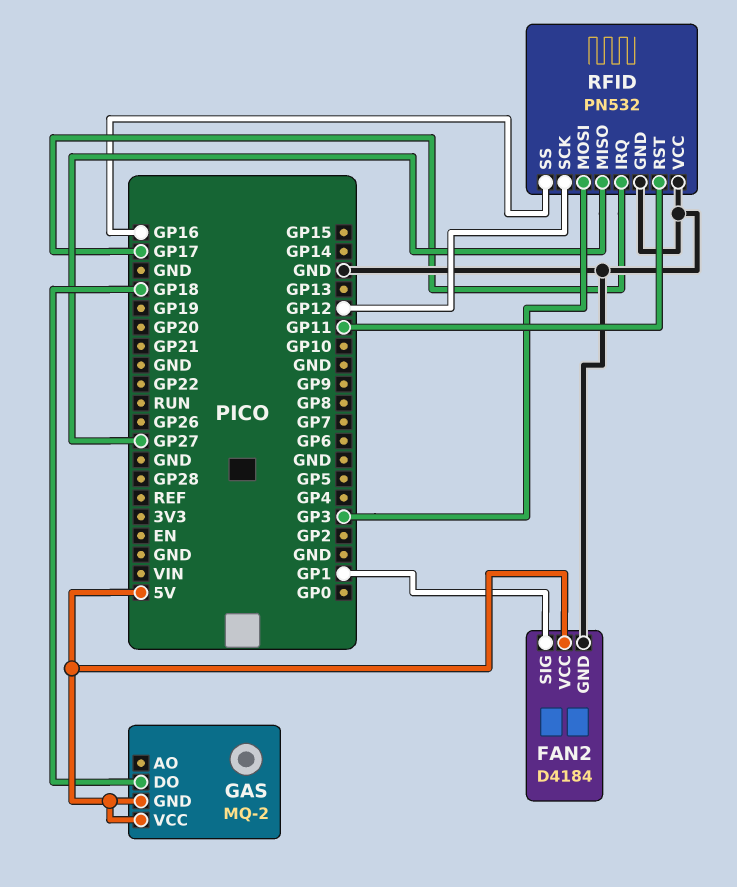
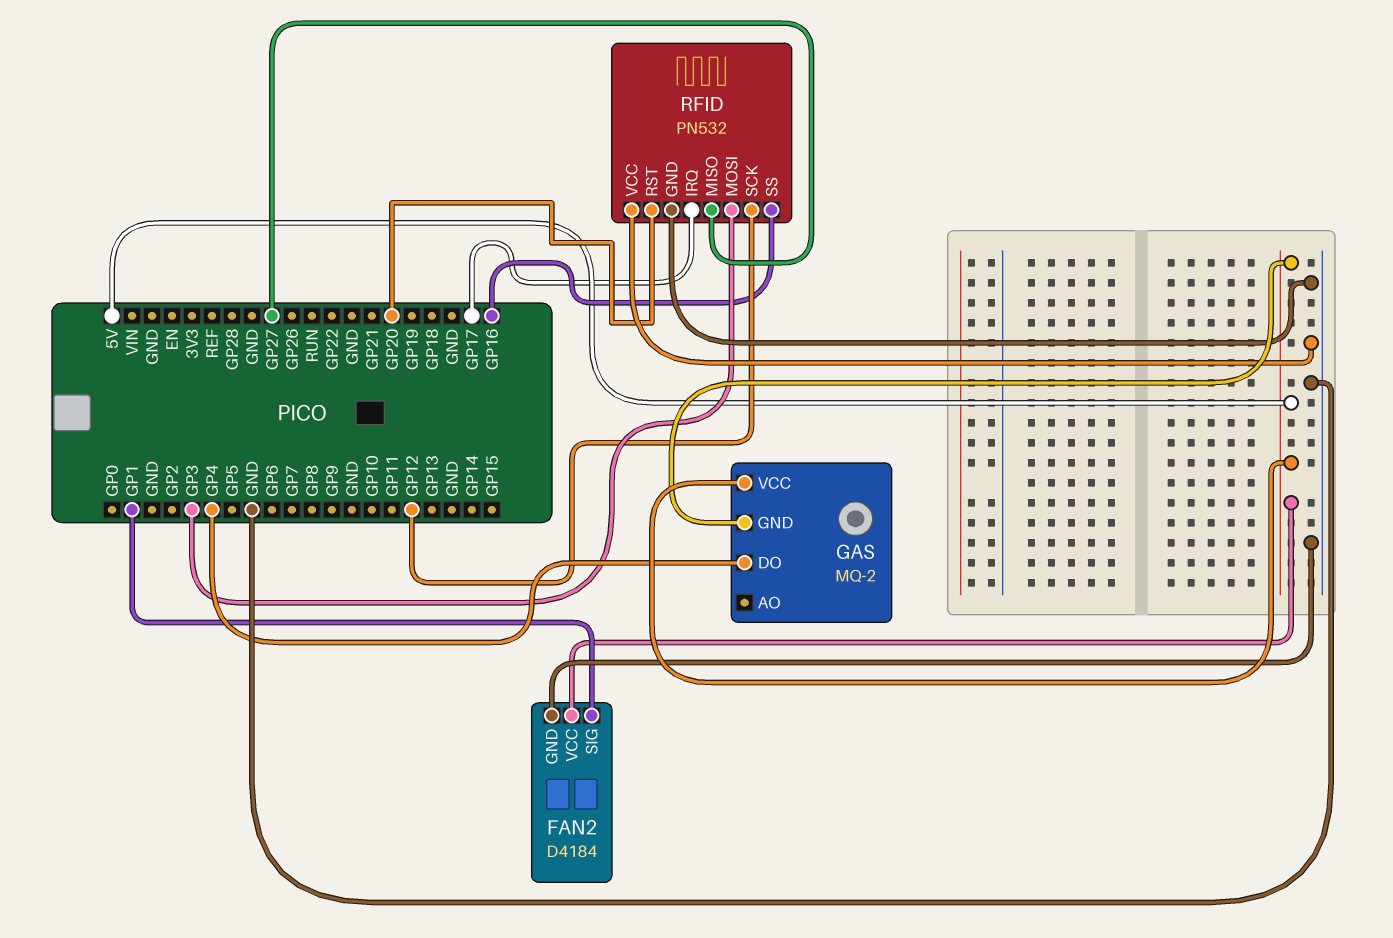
GAS pin DO: GP18 -> GP4
RFID pin RST: GP11 -> GP20

